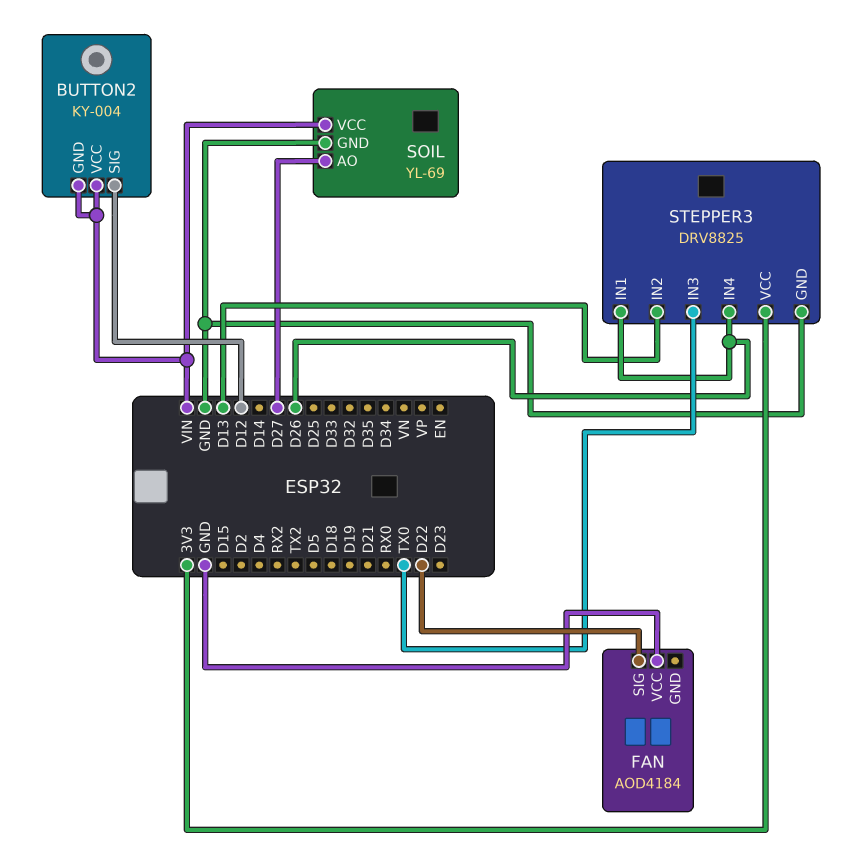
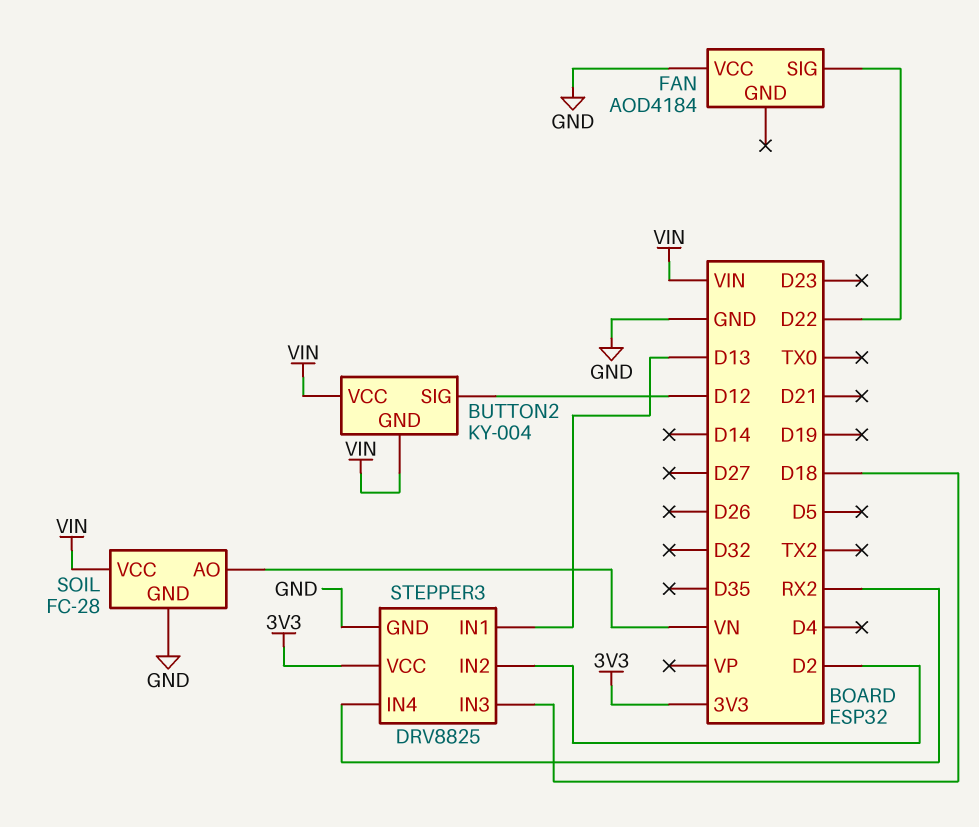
SOIL: YL-69 -> FC-28
SOIL pin AO: D27 -> VN
STEPPER3 pin IN1: D26 -> D13
STEPPER3 pin IN2: D13 -> D2
STEPPER3 pin IN3: TX0 -> D18
STEPPER3 pin IN4: D26 -> RX2

